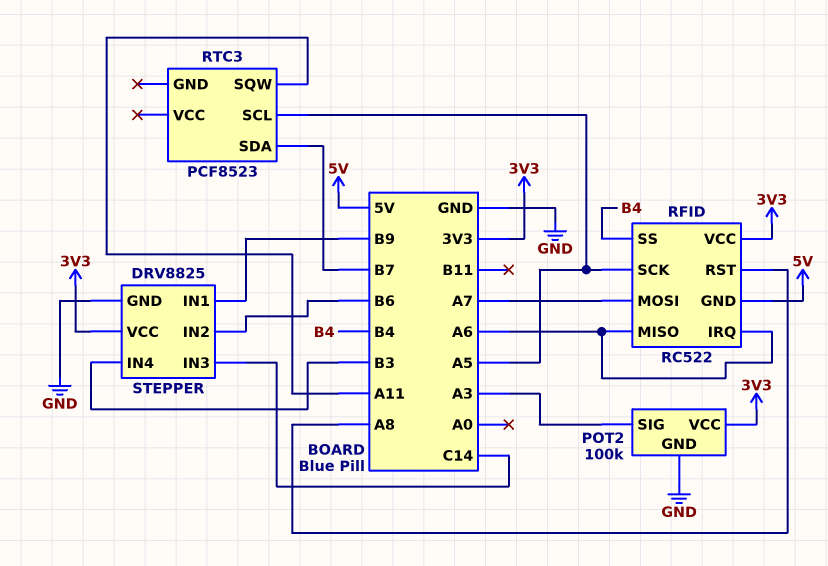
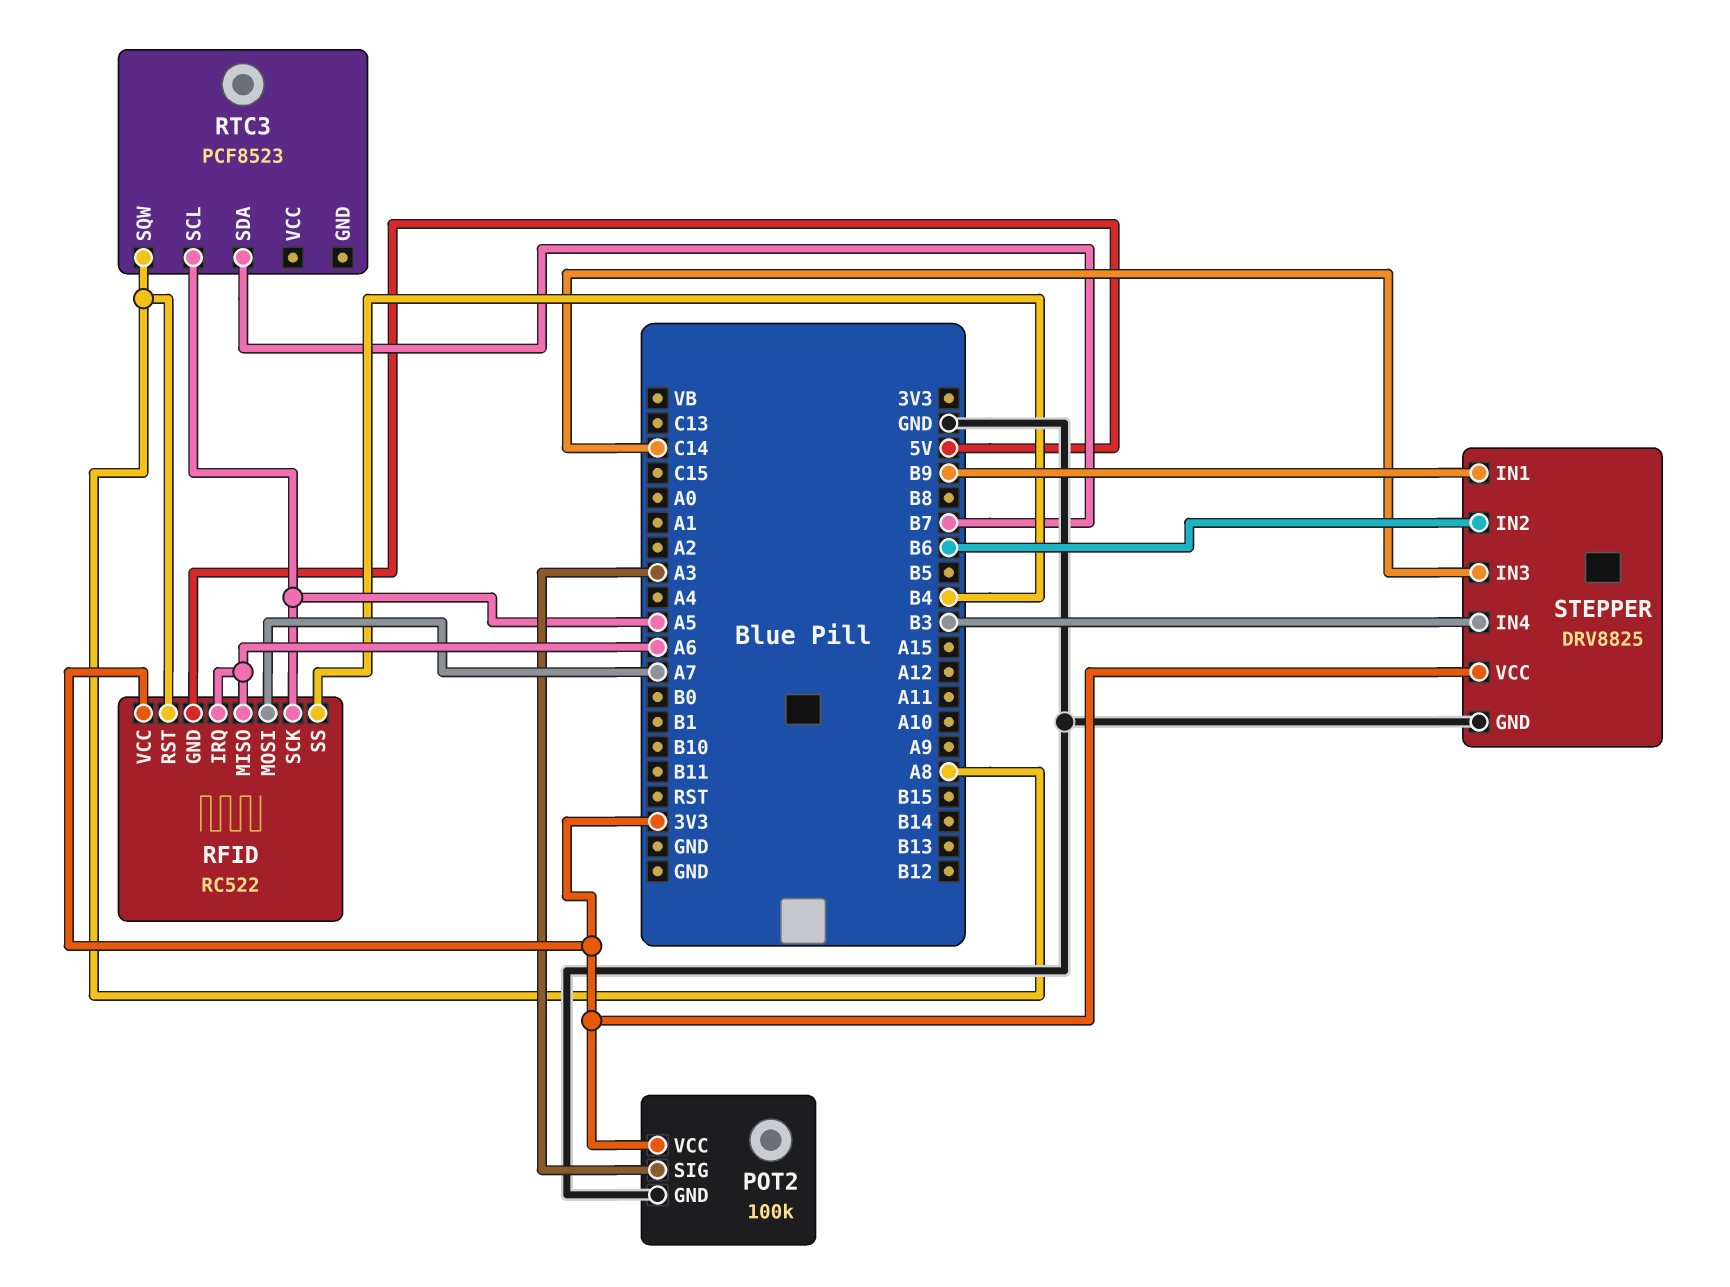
RTC3 pin SQW: A11 -> A8

